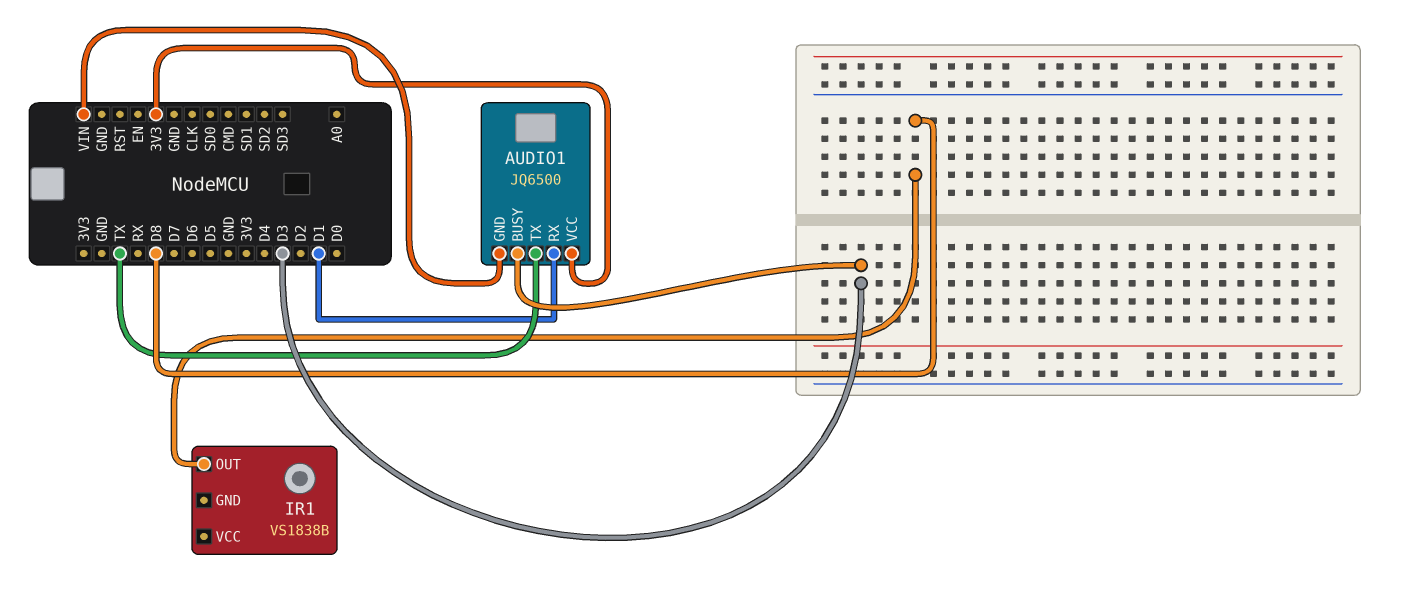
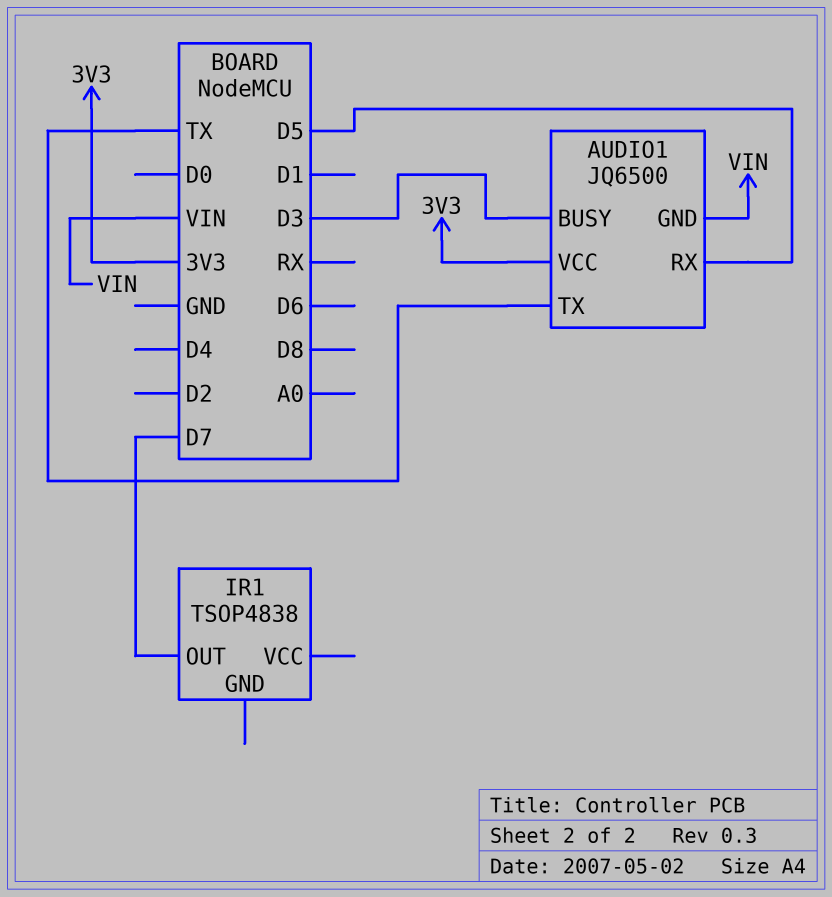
AUDIO1 pin RX: D1 -> D5
IR1: VS1838B -> TSOP4838
IR1 pin OUT: D8 -> D7

